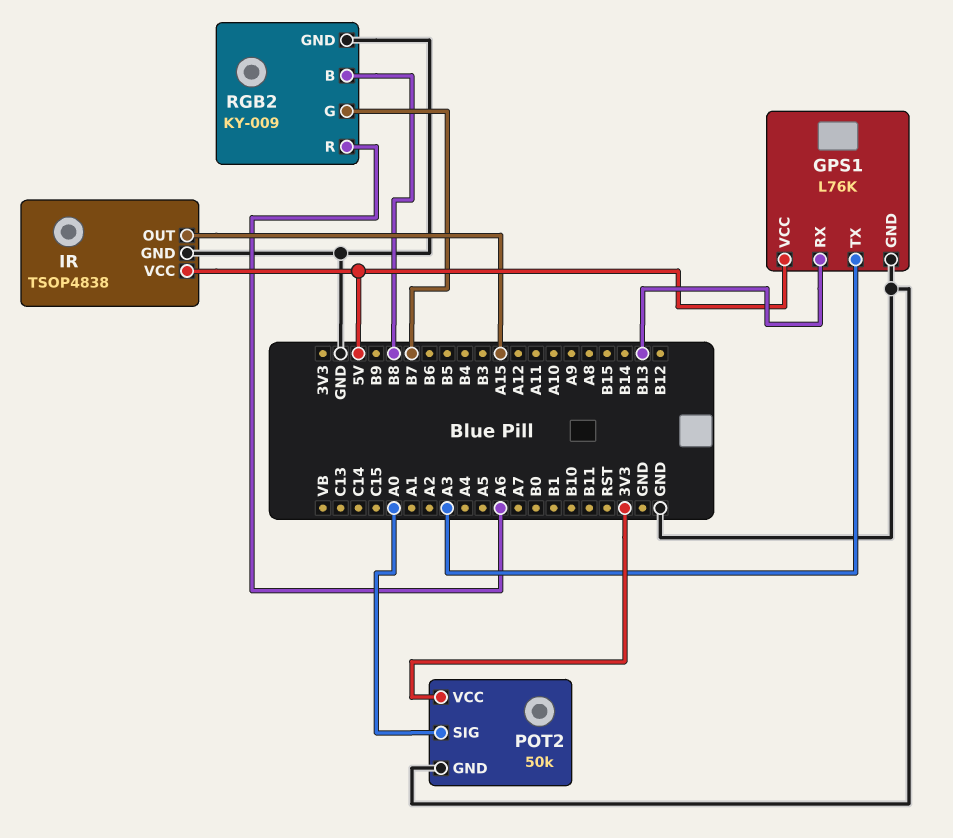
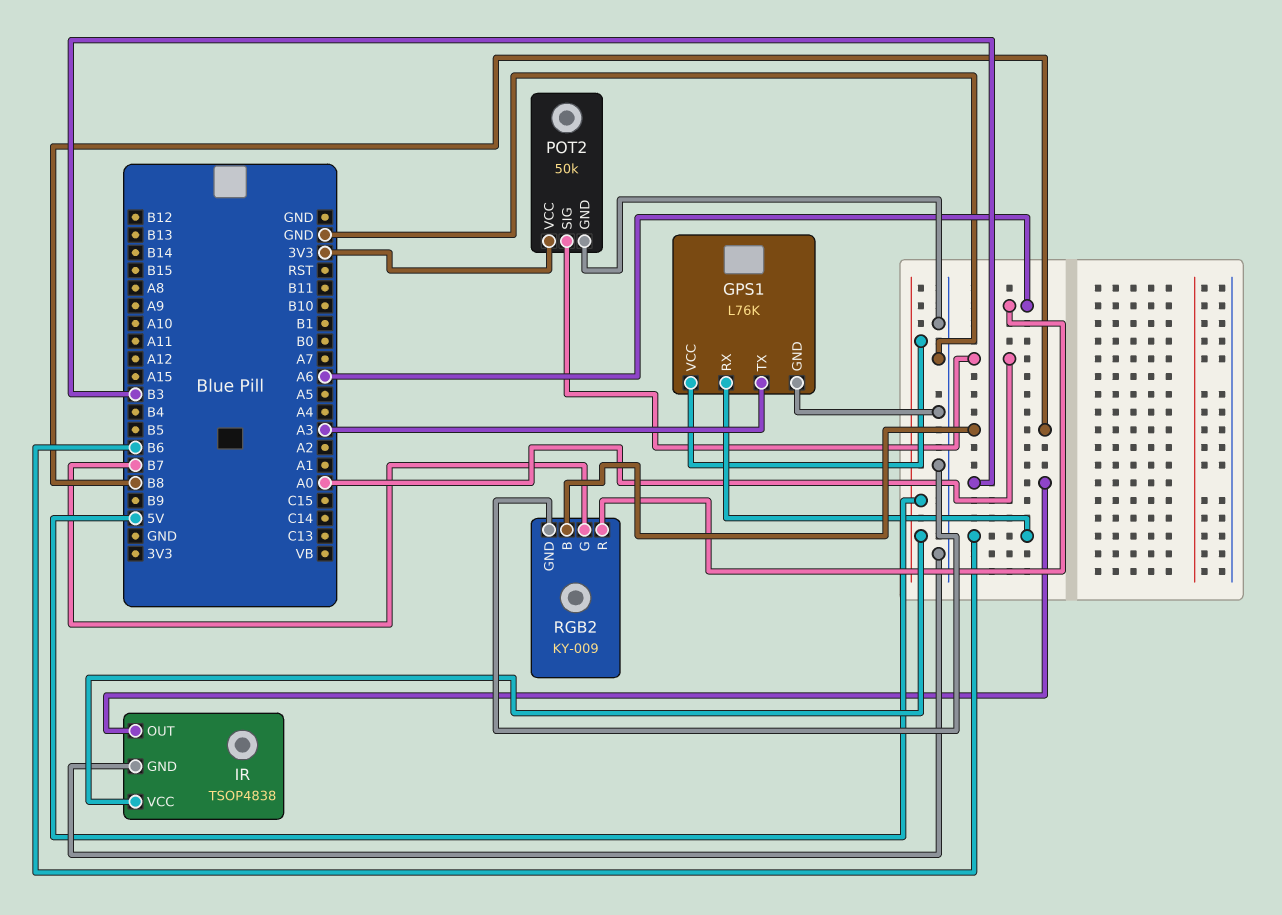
GPS1 pin RX: B13 -> B6
IR pin OUT: A15 -> B3

